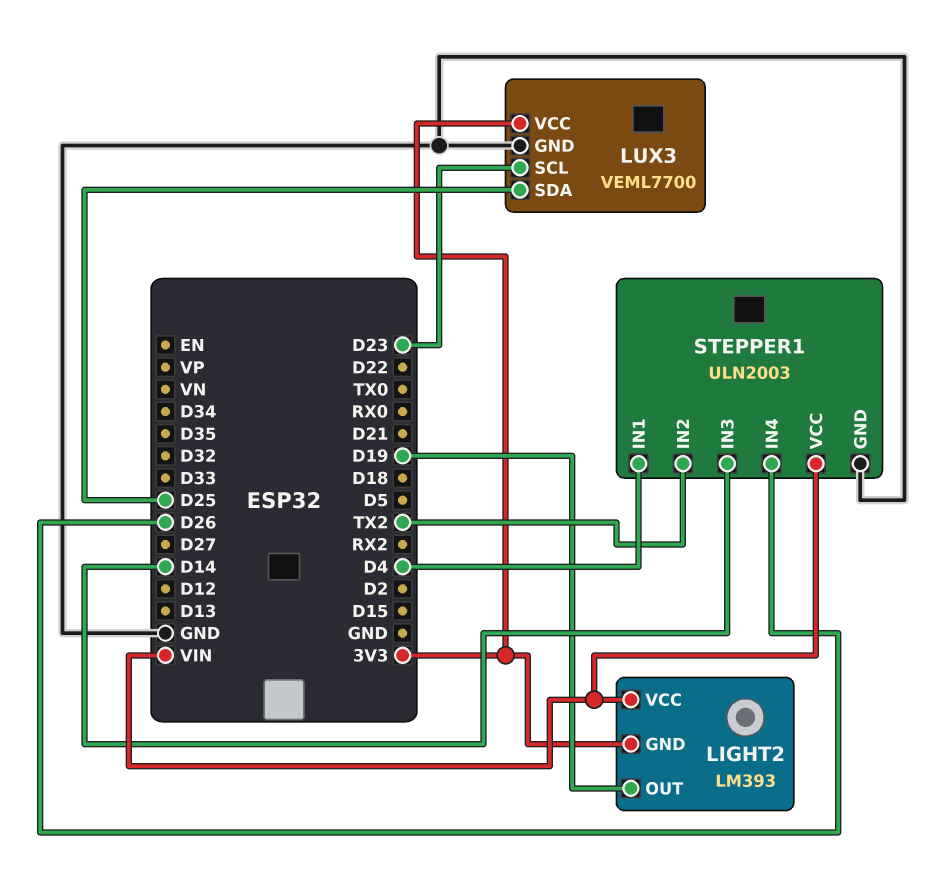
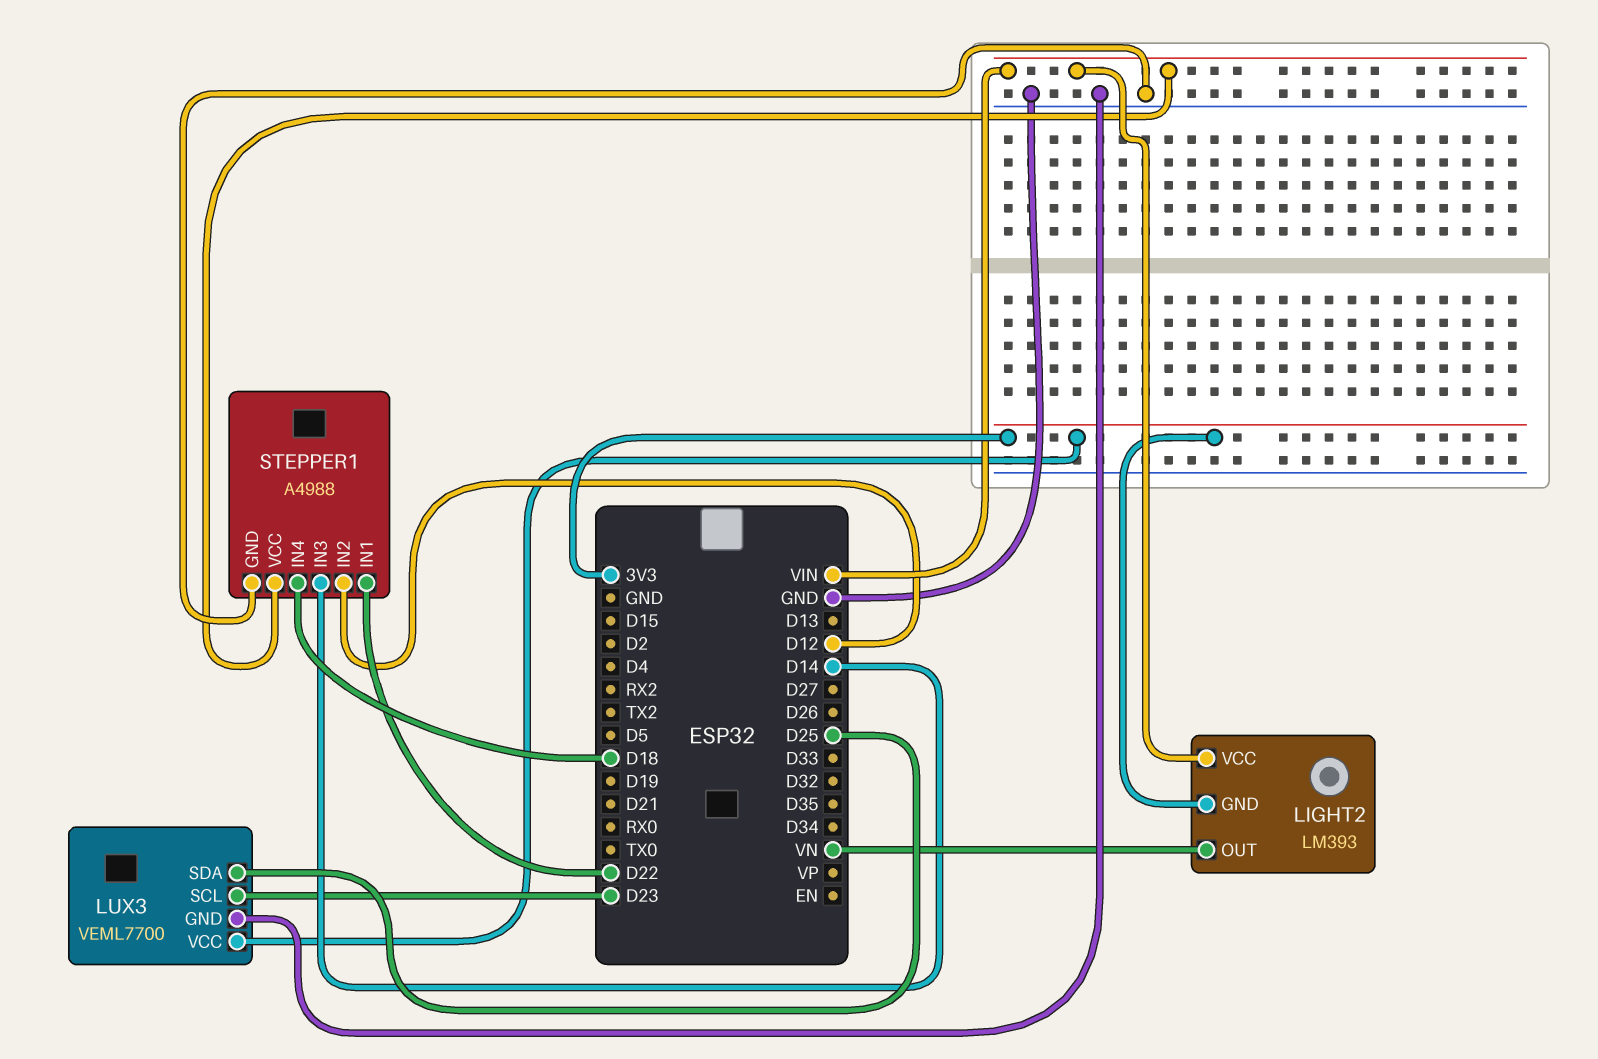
LIGHT2 pin OUT: D19 -> VN
STEPPER1: ULN2003 -> A4988
STEPPER1 pin IN1: D4 -> D22
STEPPER1 pin IN2: TX2 -> D12
STEPPER1 pin IN4: D26 -> D18

